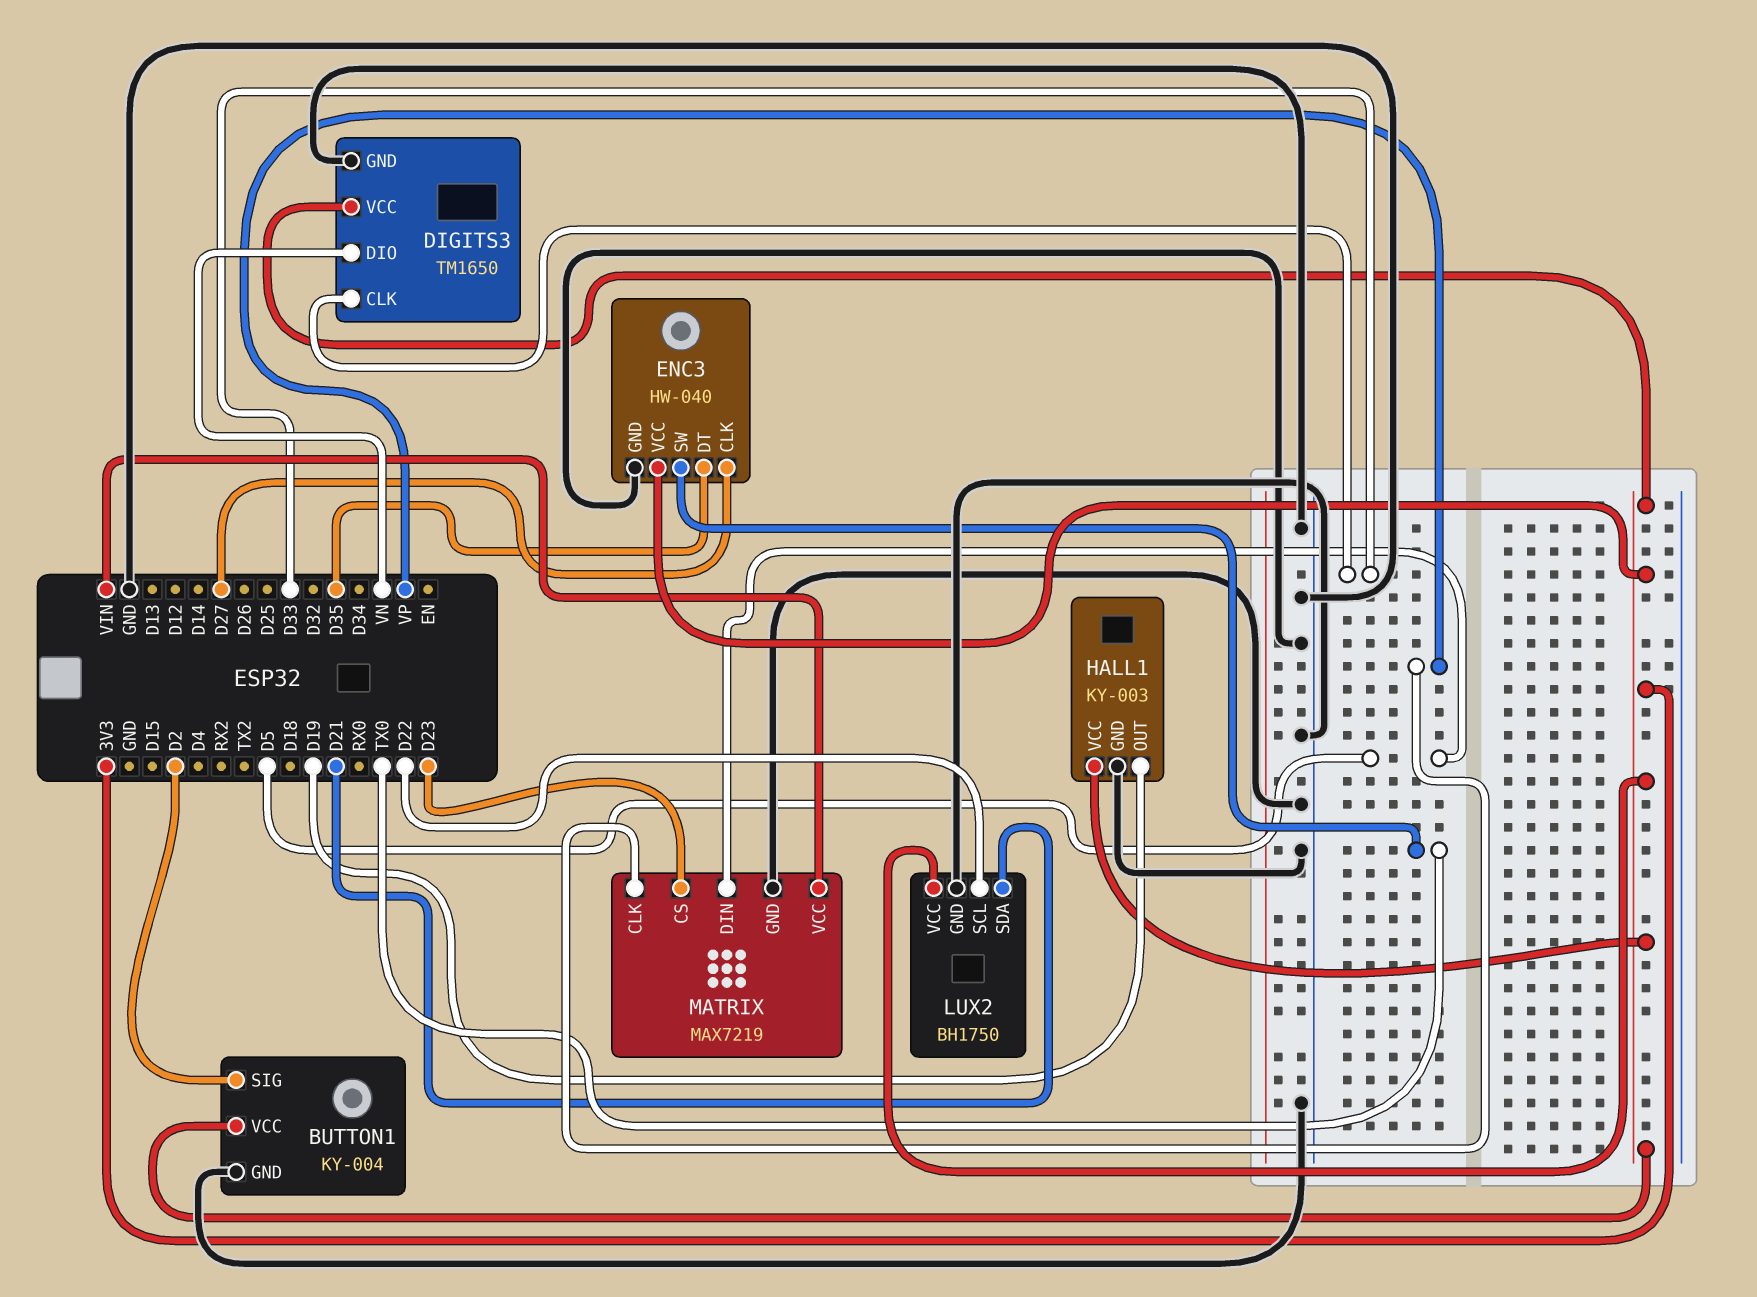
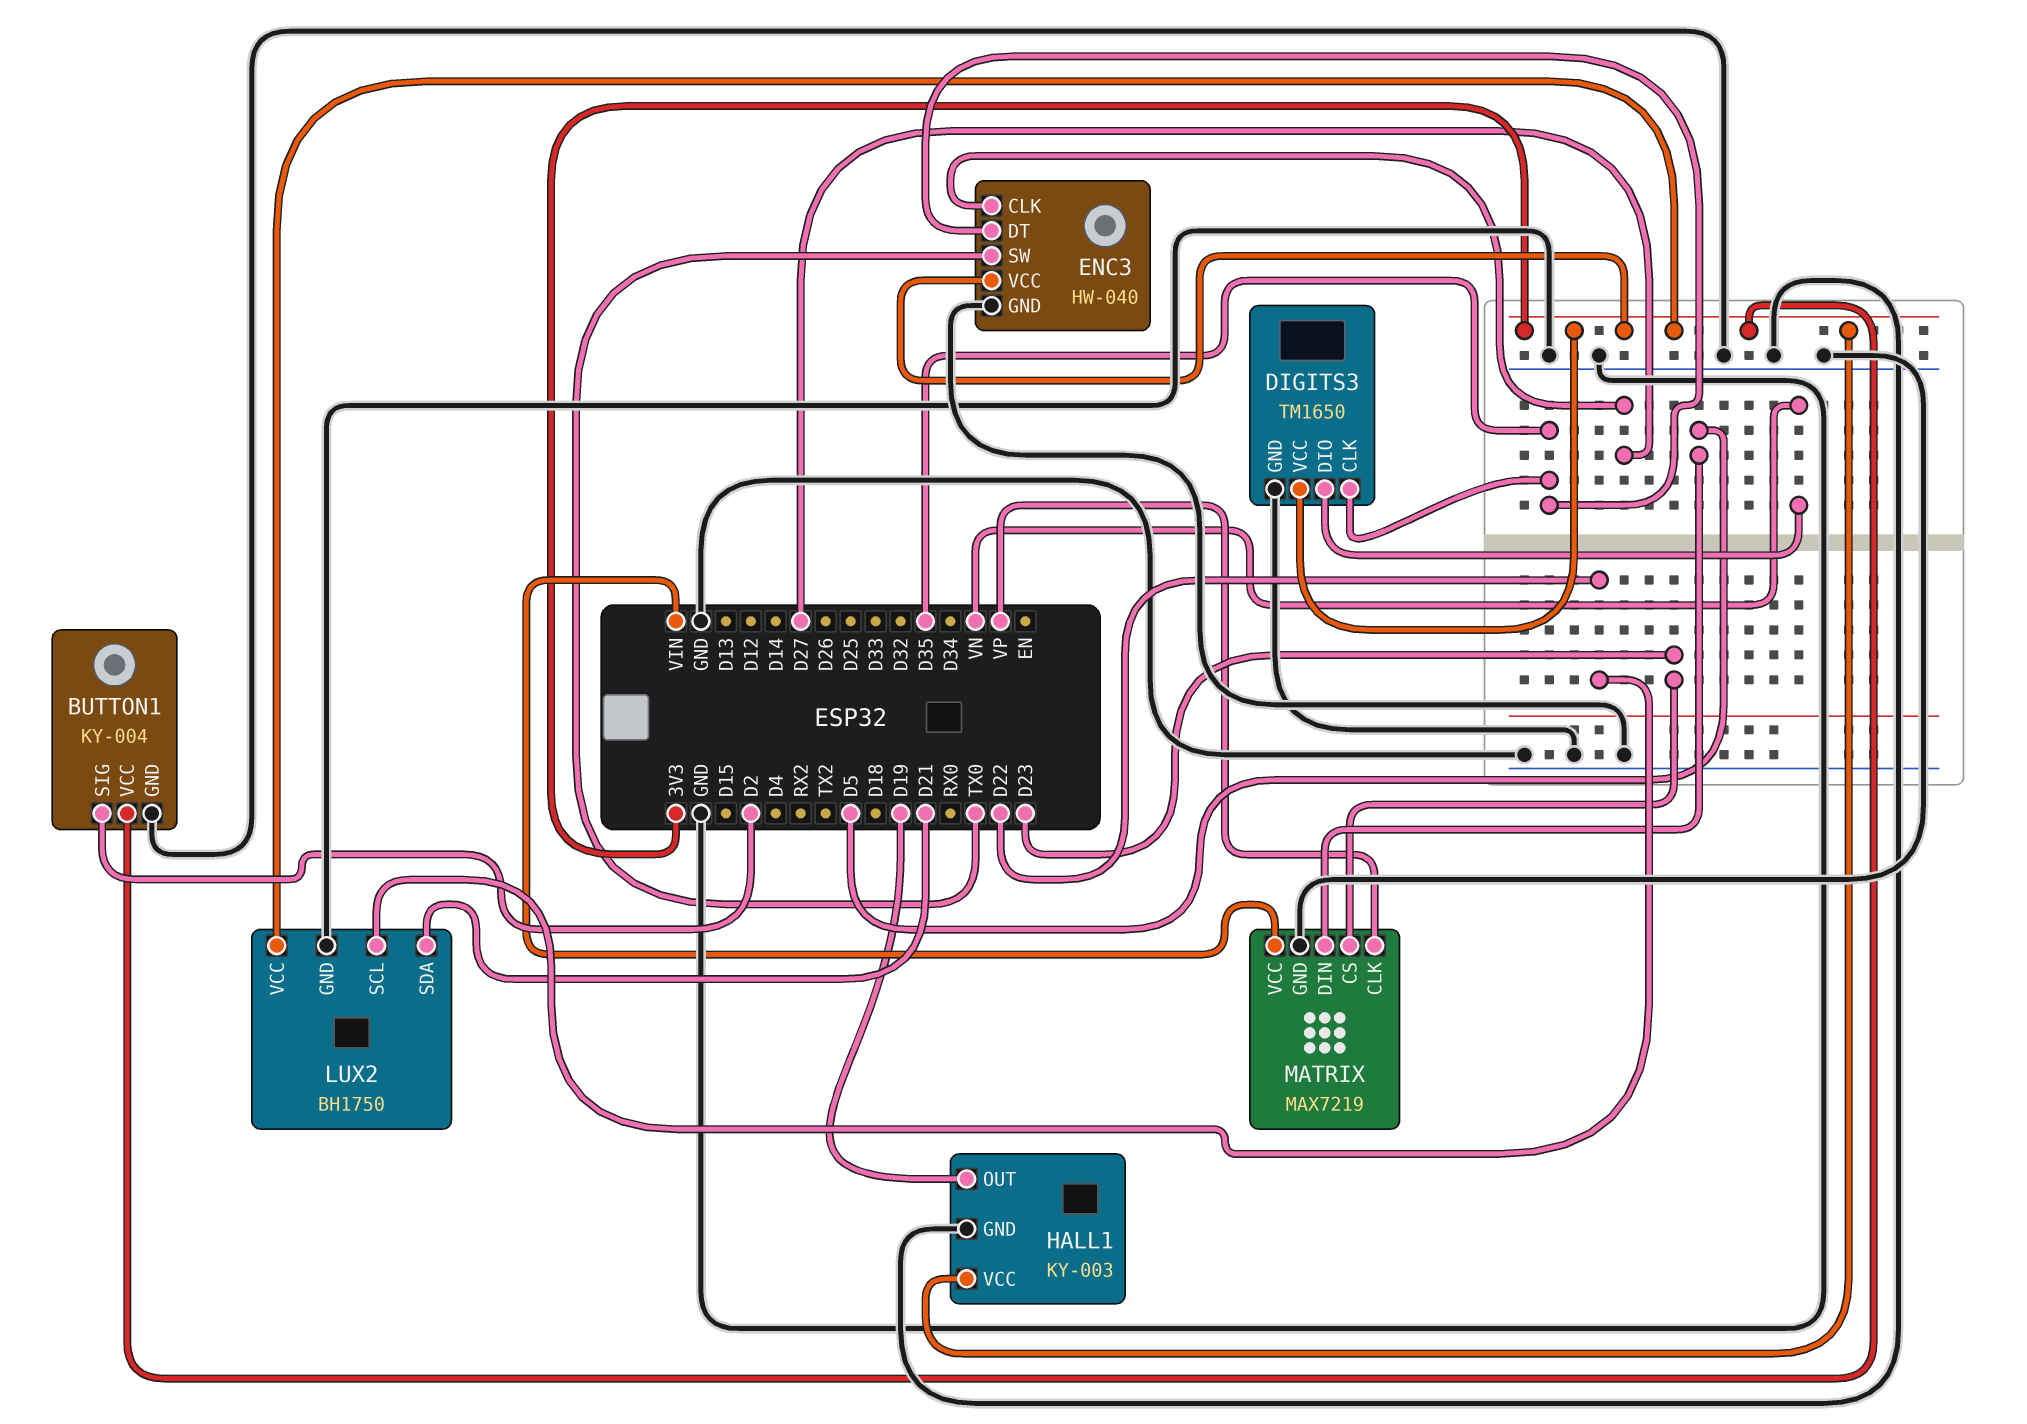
DIGITS3 pin CLK: D33 -> D35

